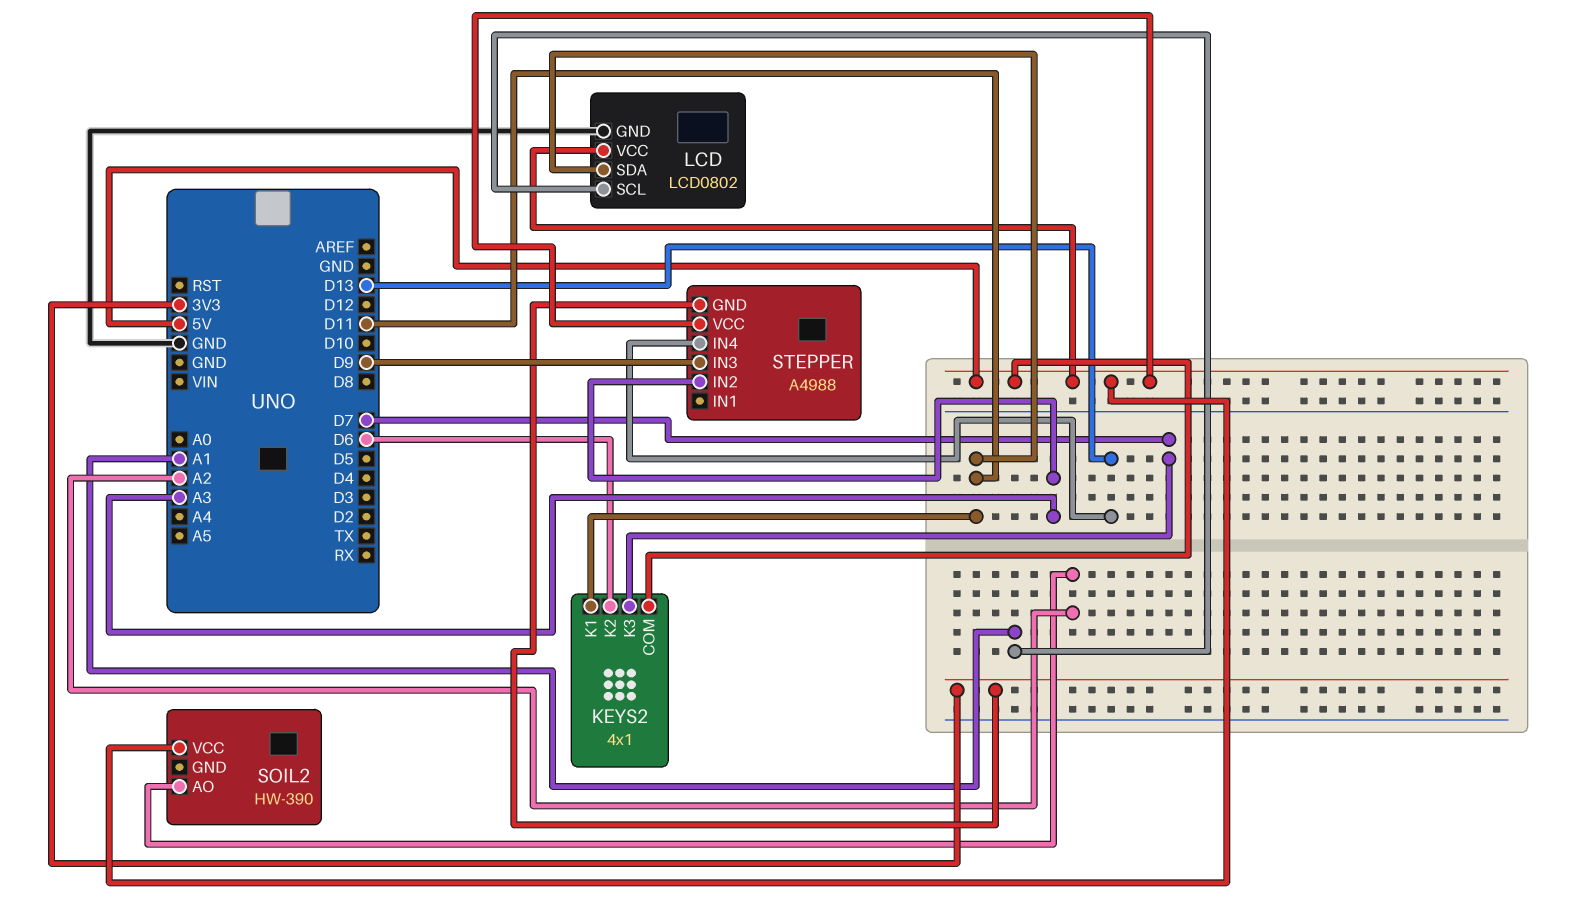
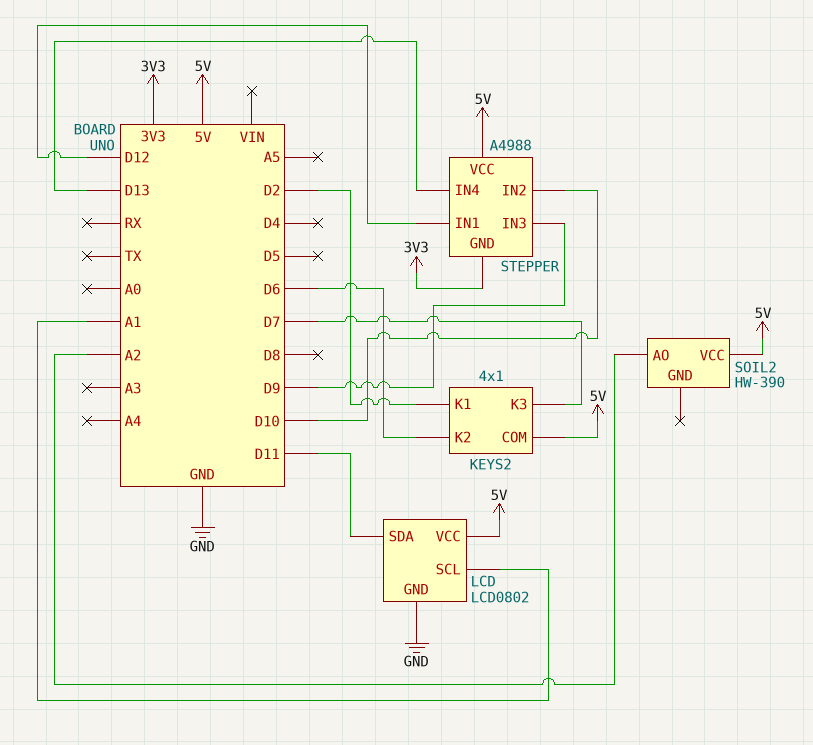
KEYS2 pin K1: D11 -> D2
STEPPER pin IN1: none -> D12
STEPPER pin IN2: A3 -> D10

